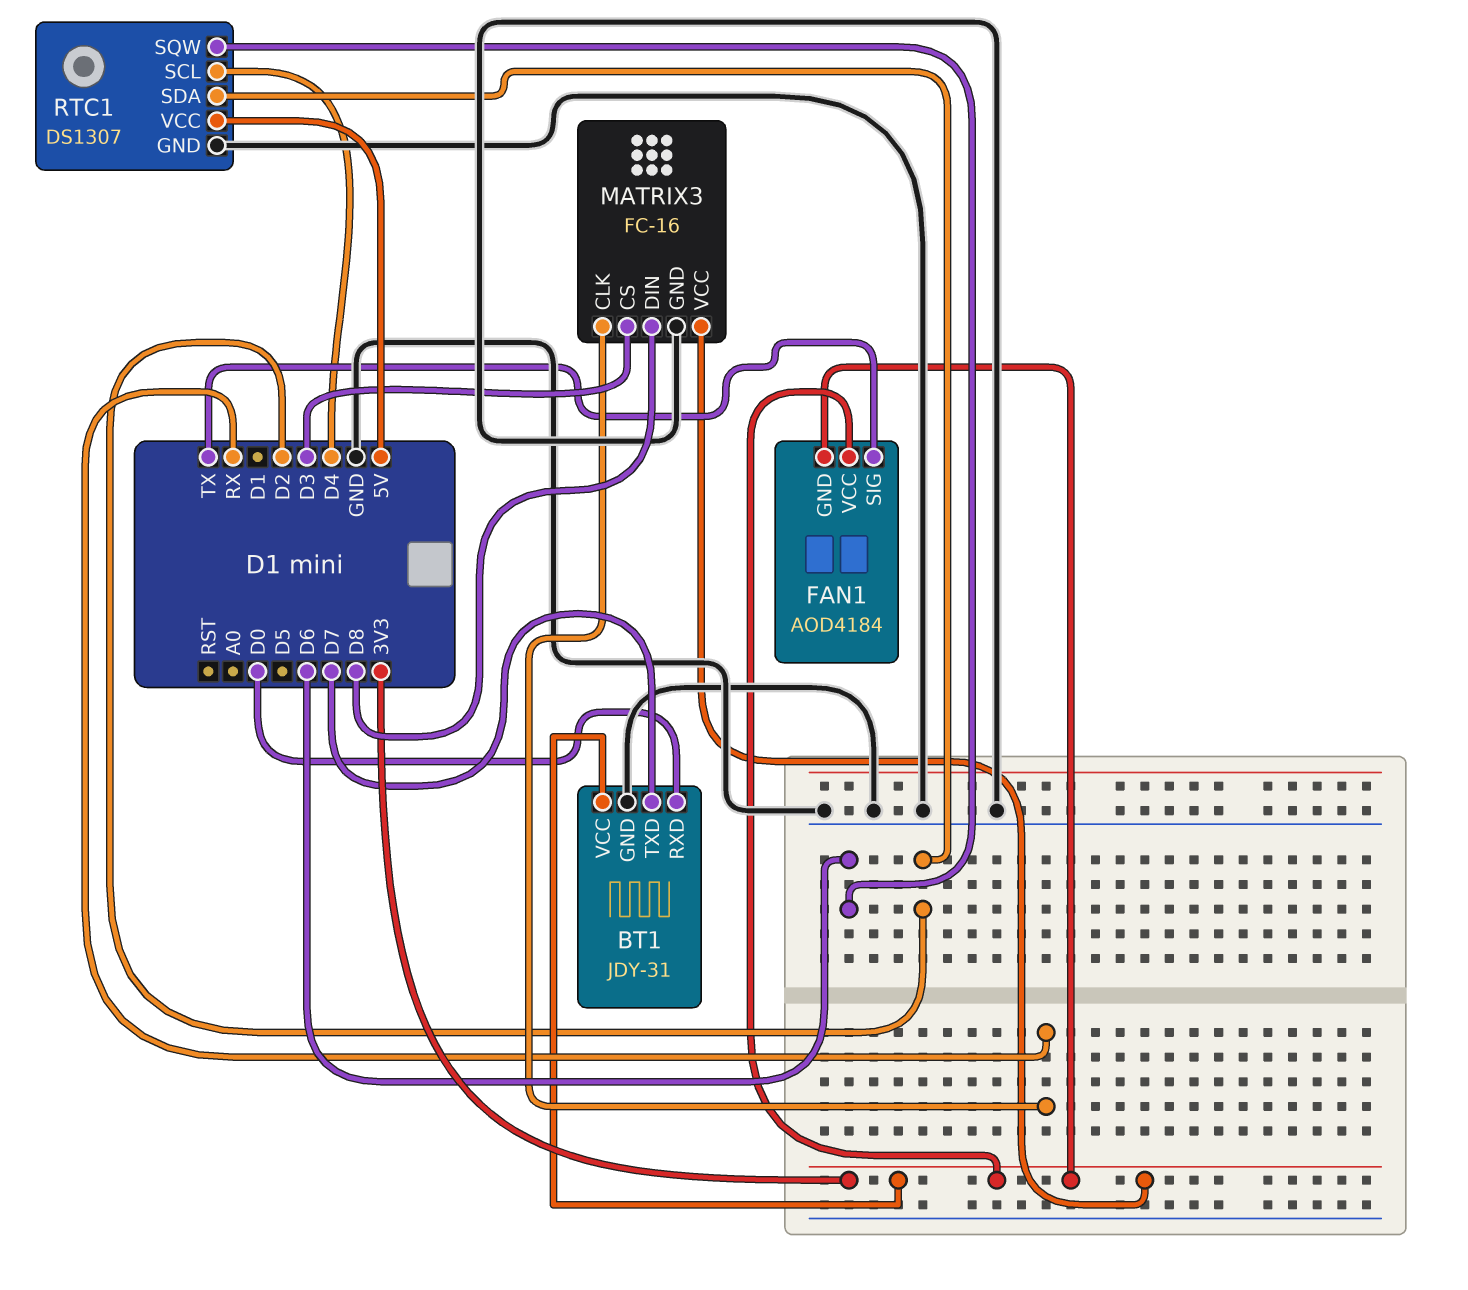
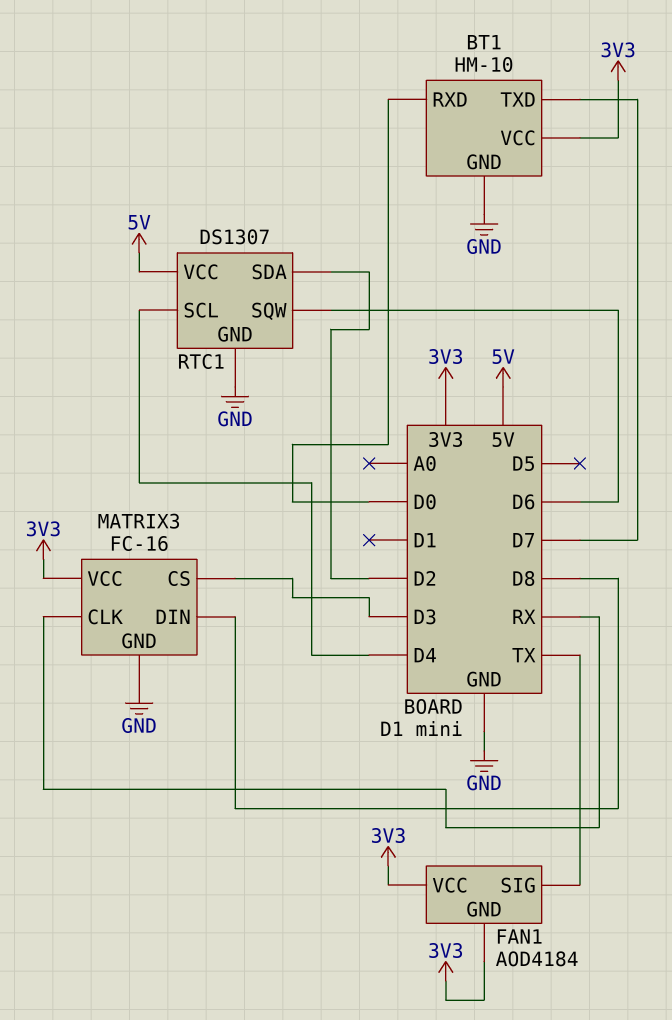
BT1: JDY-31 -> HM-10

